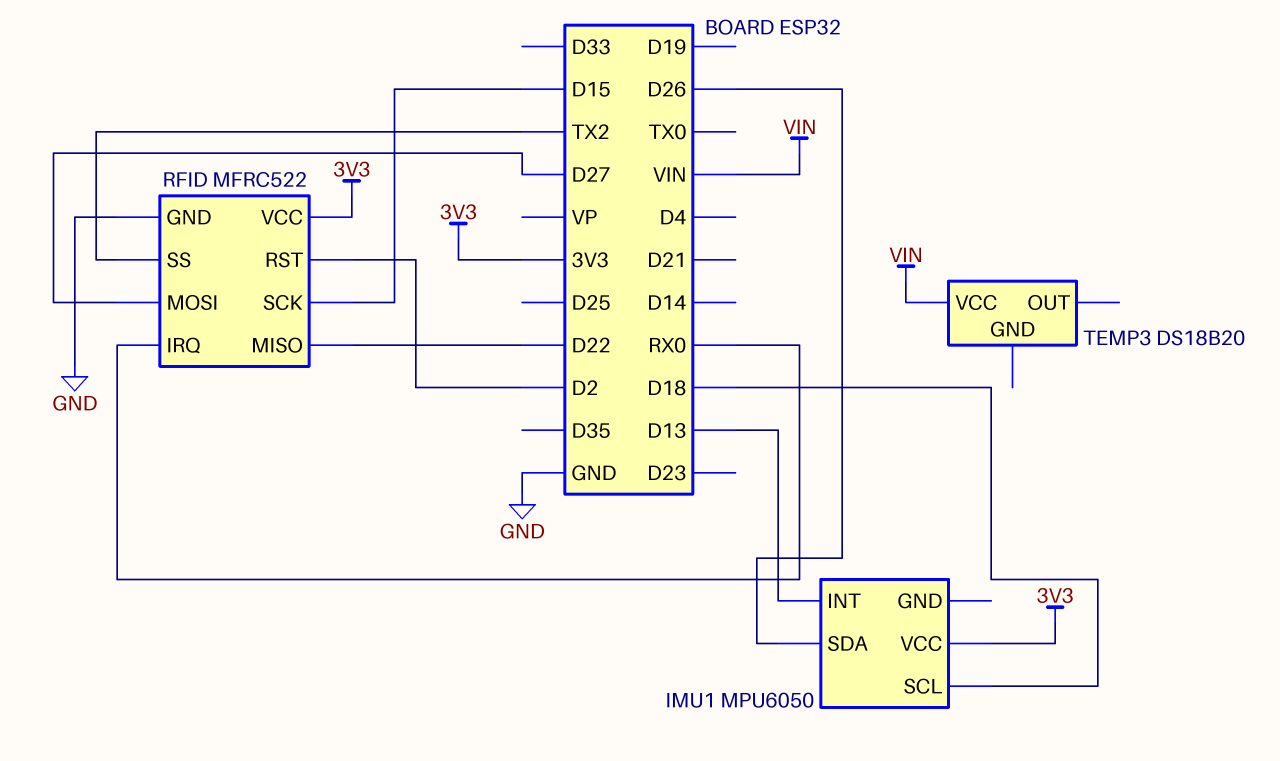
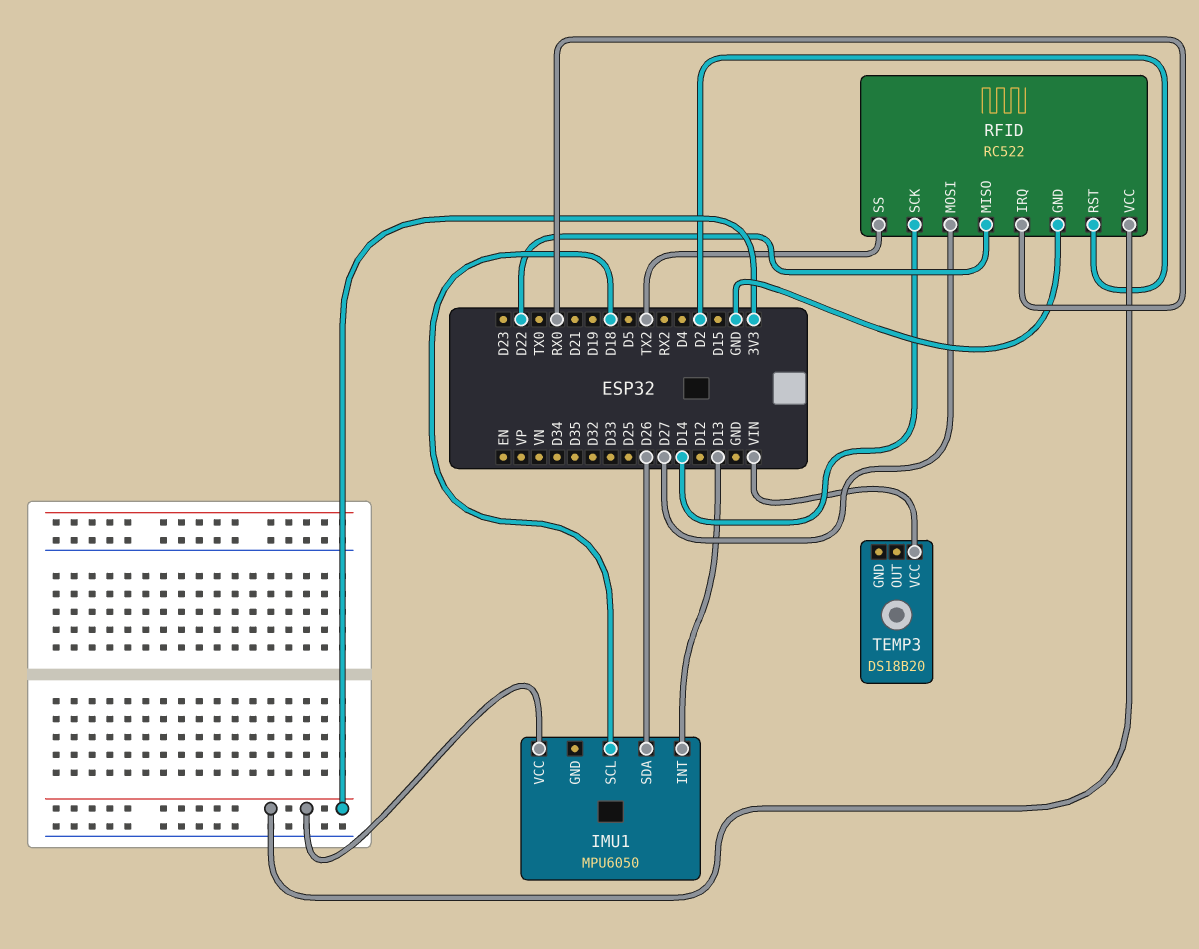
RFID: MFRC522 -> RC522
RFID pin SCK: D15 -> D14

